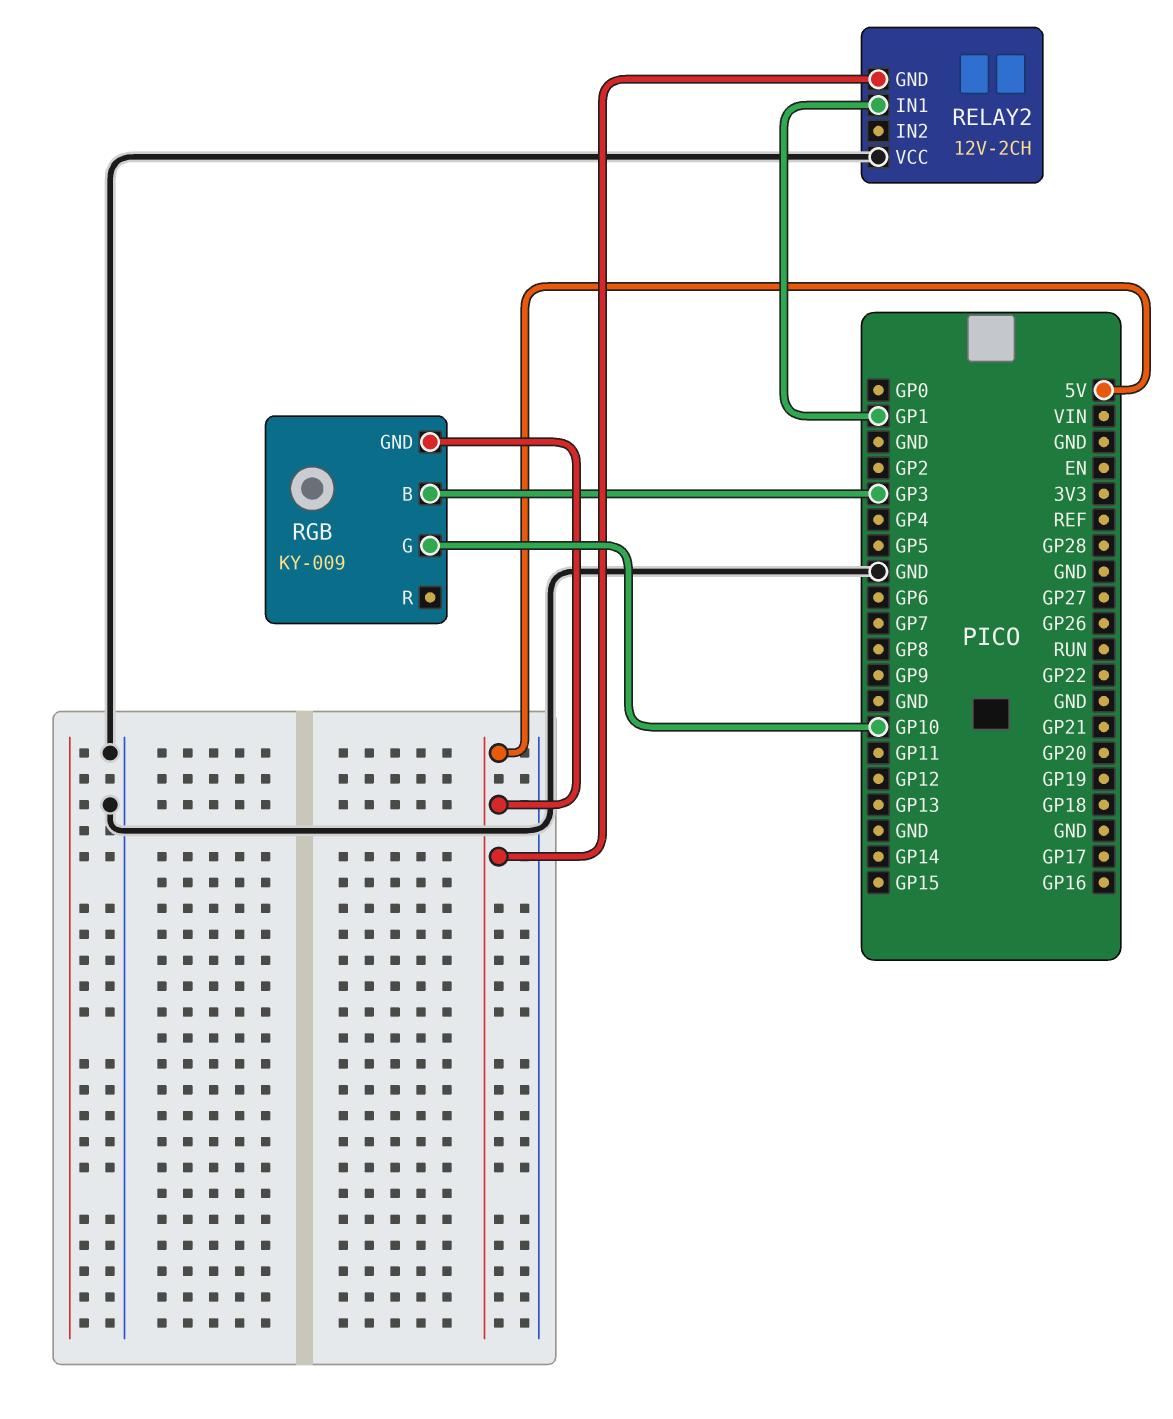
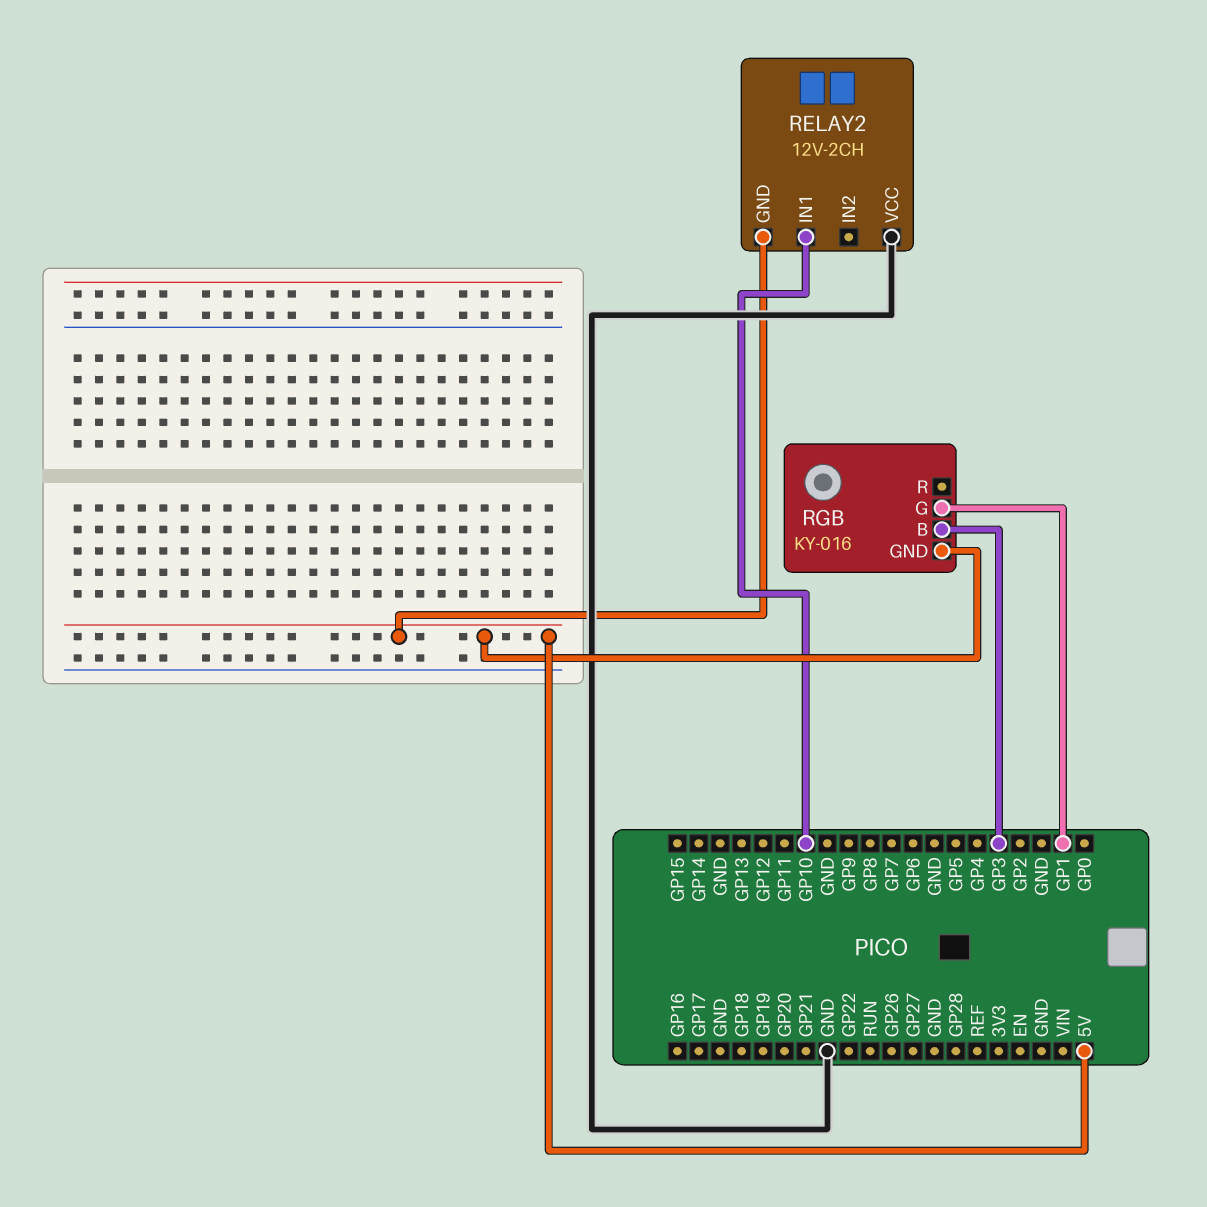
RELAY2 pin IN1: GP1 -> GP10
RGB: KY-009 -> KY-016
RGB pin G: GP10 -> GP1

